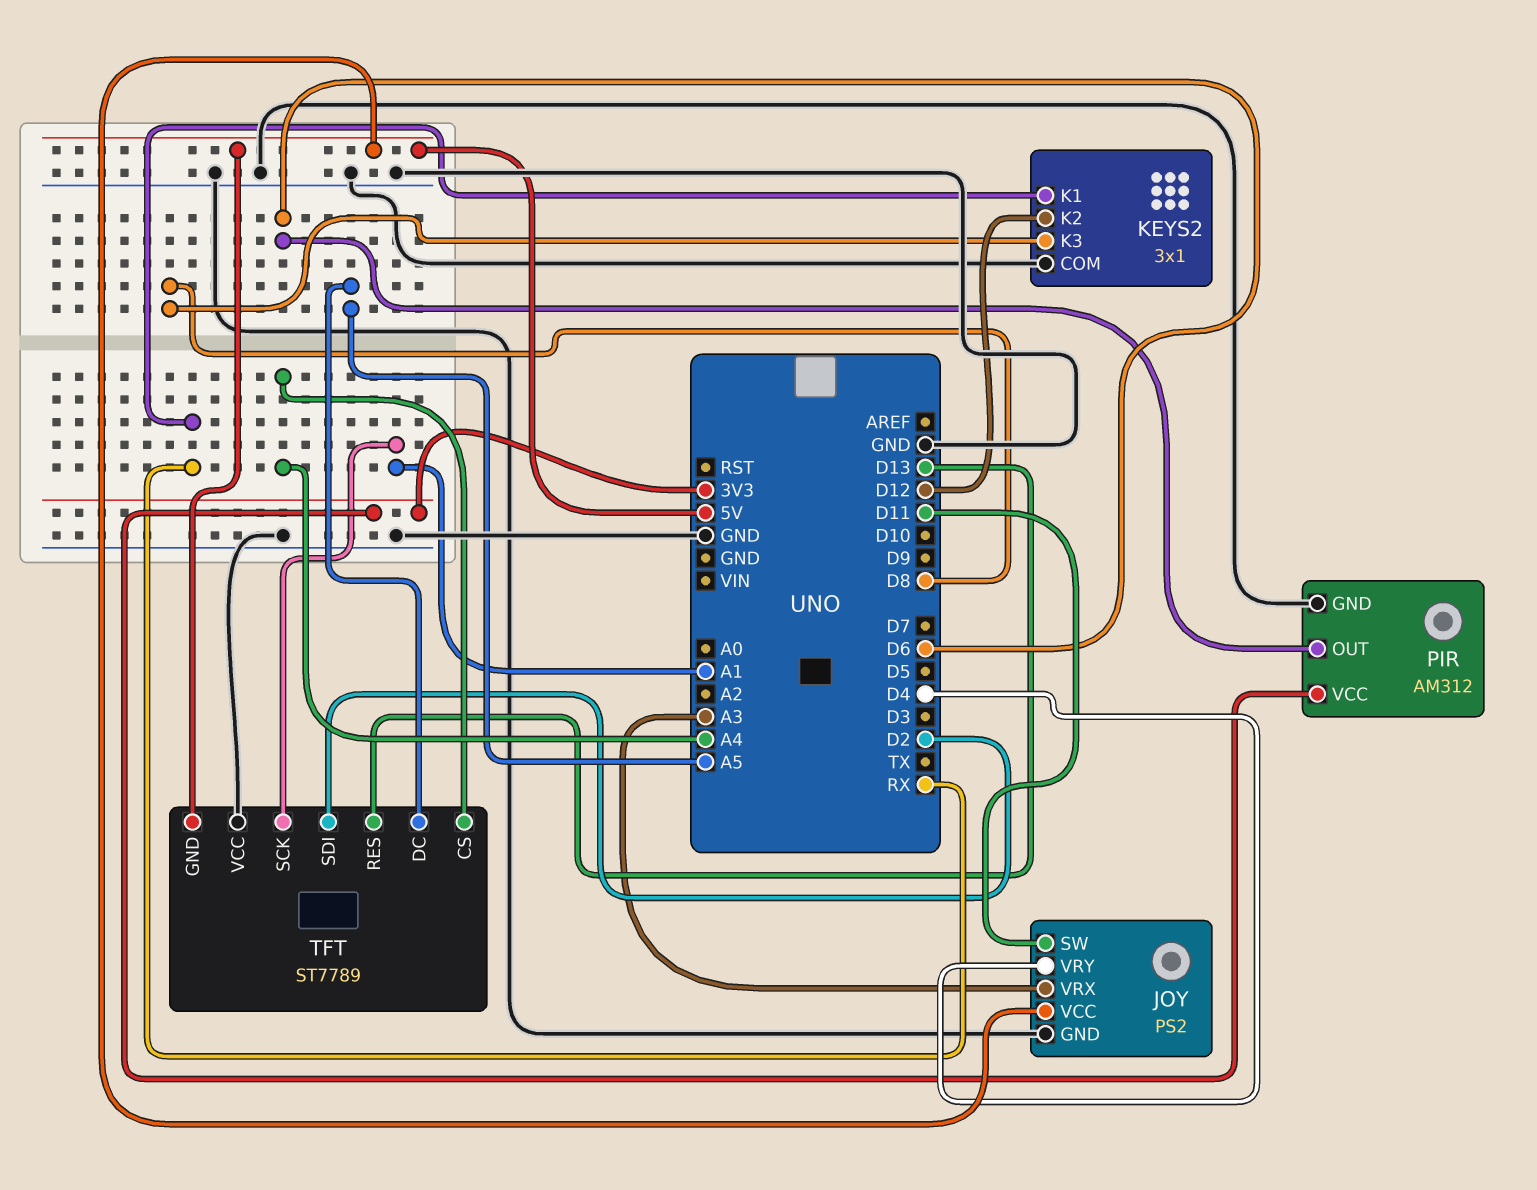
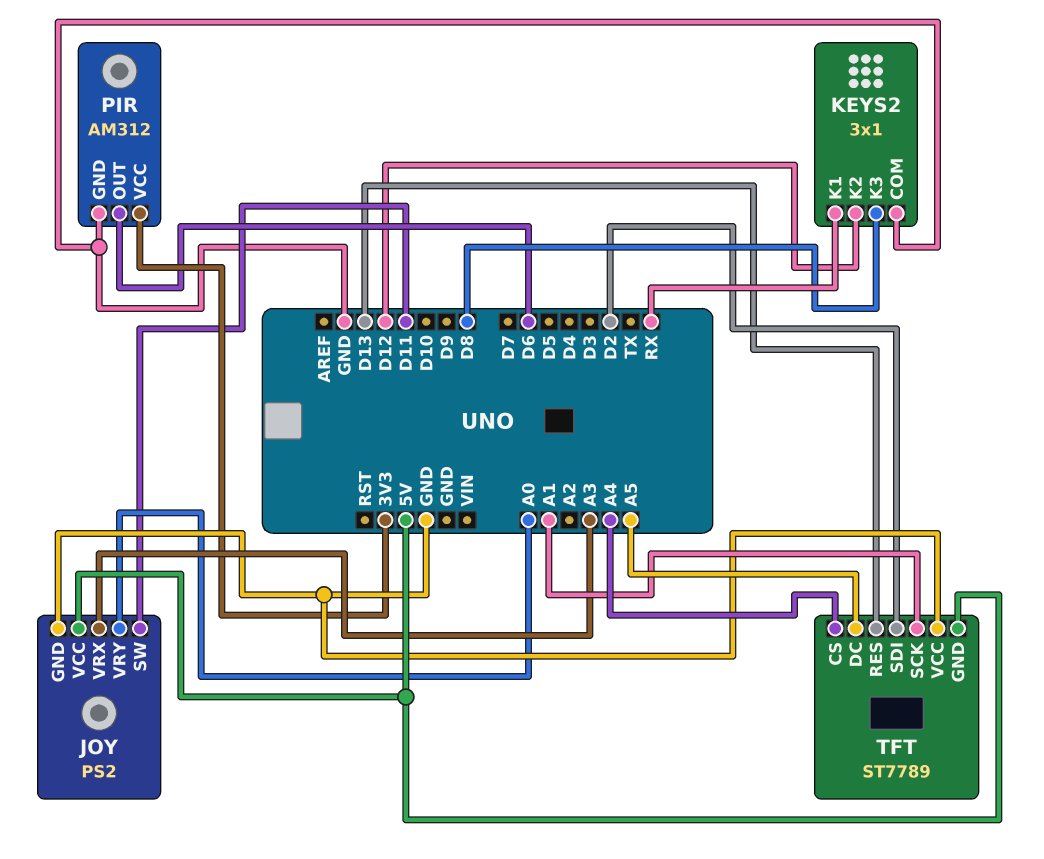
JOY pin VRY: D4 -> A0

